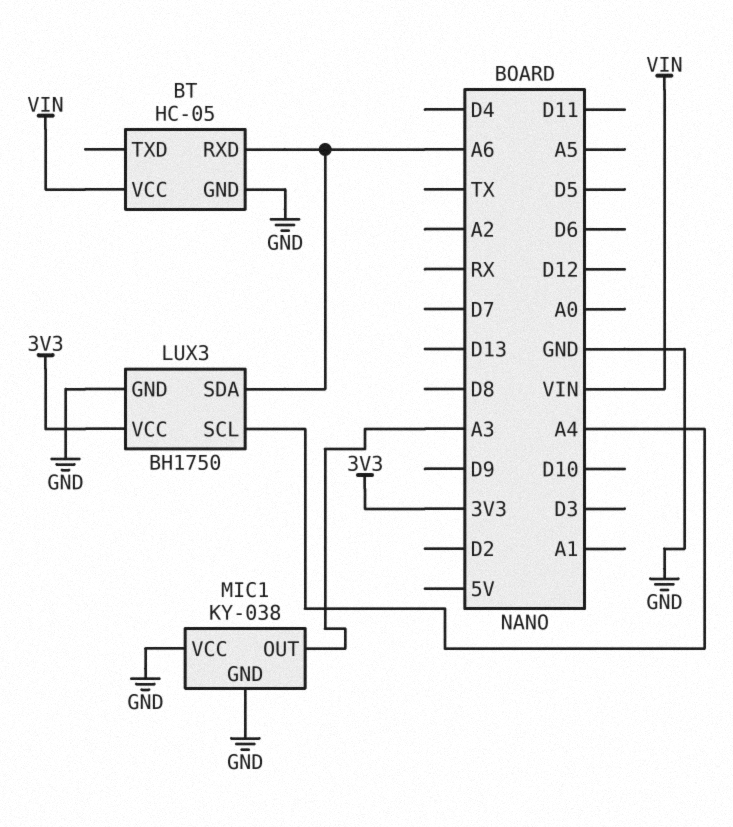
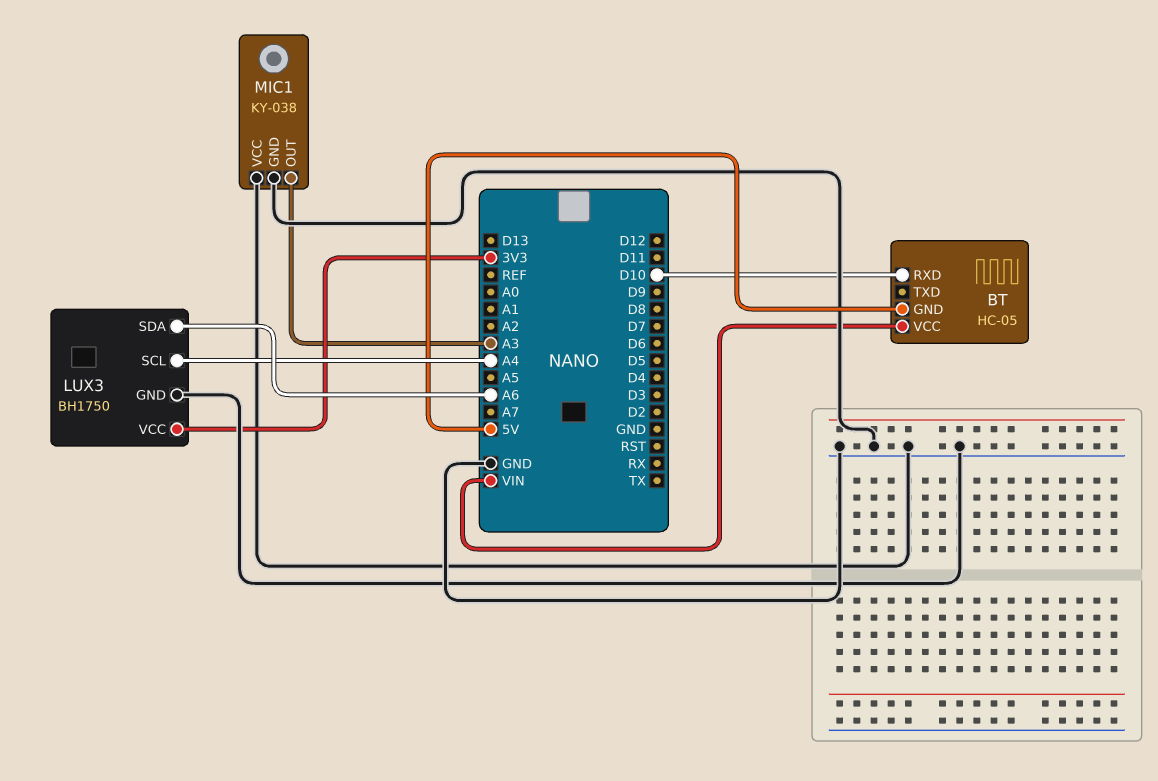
BT pin GND: GND -> 5V
BT pin RXD: A6 -> D10

